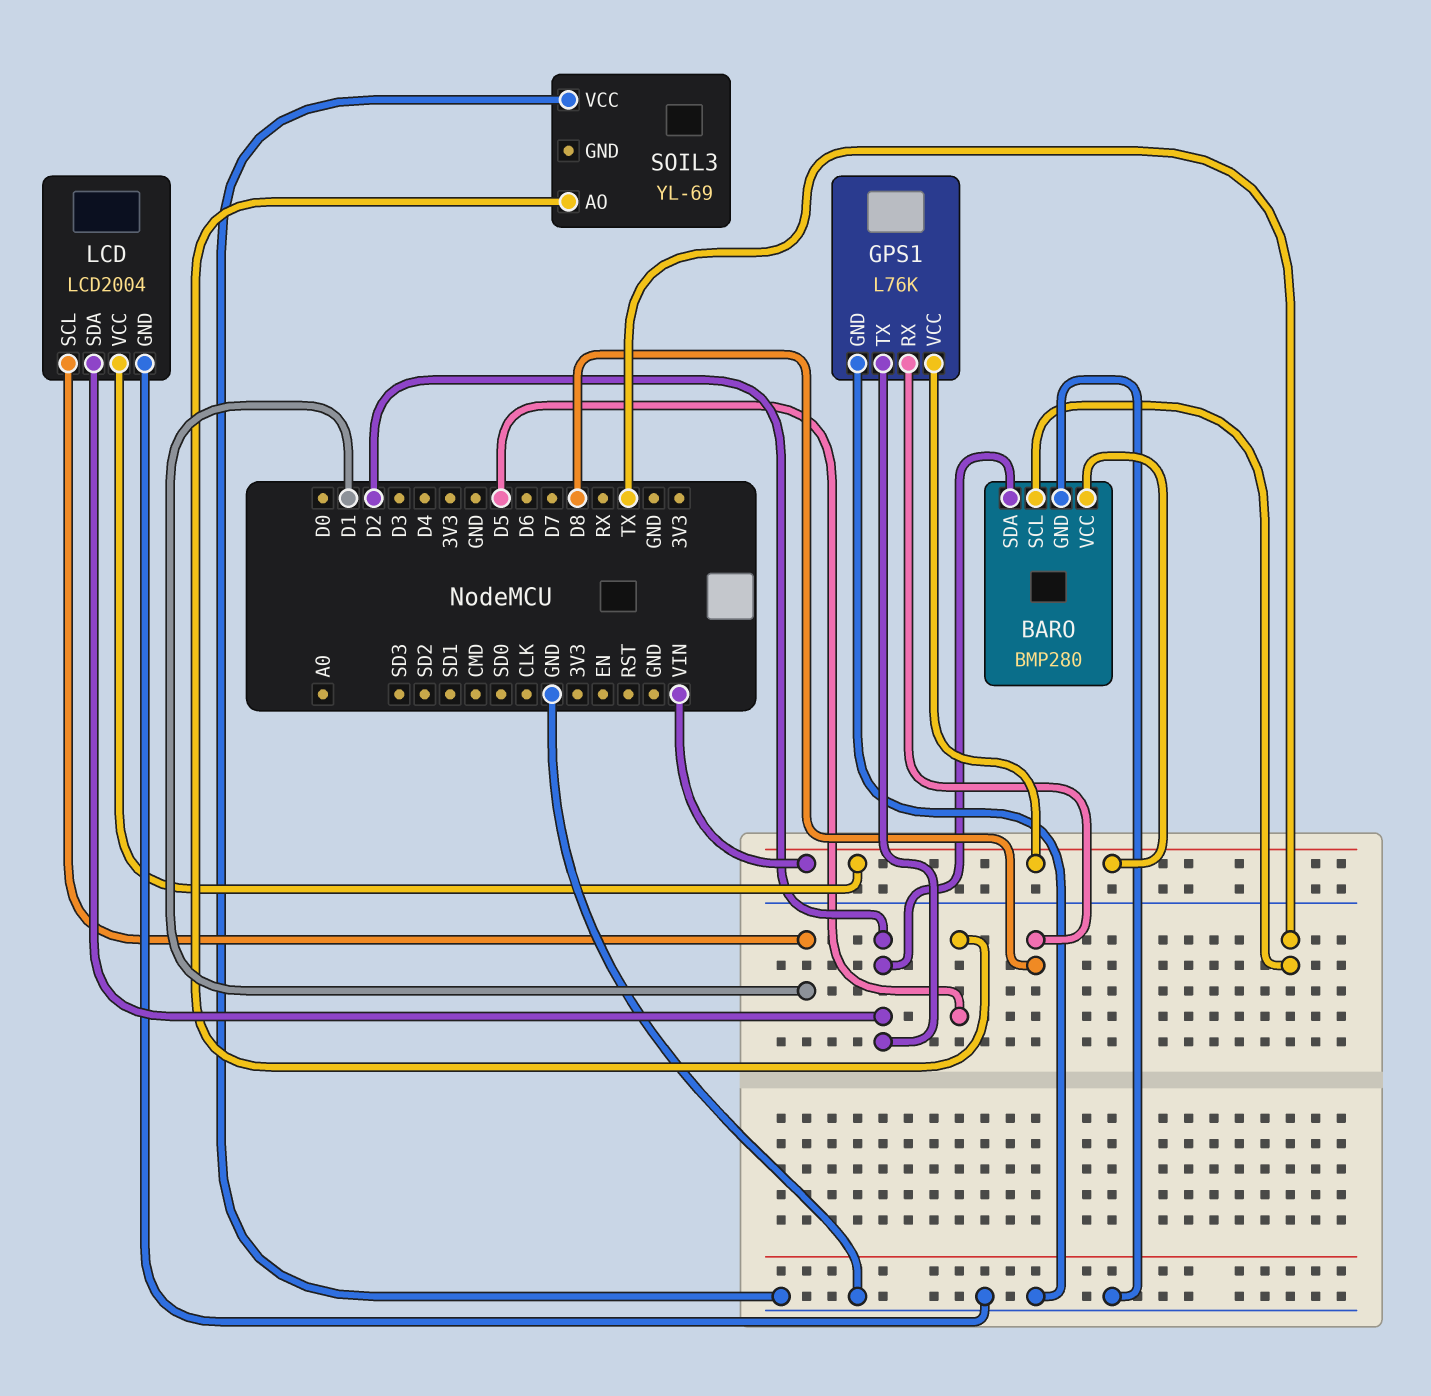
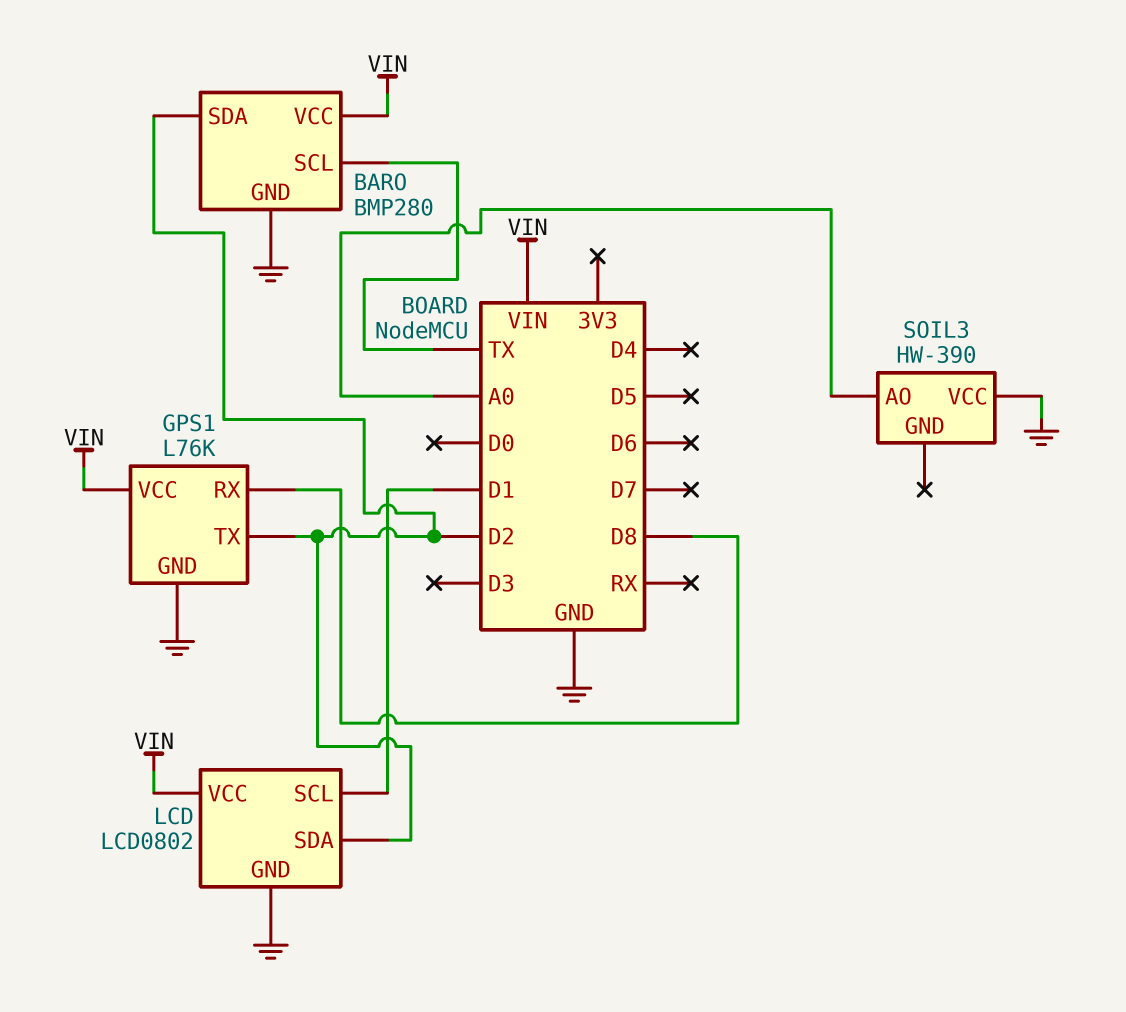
LCD: LCD2004 -> LCD0802
SOIL3: YL-69 -> HW-390
SOIL3 pin AO: D5 -> A0

